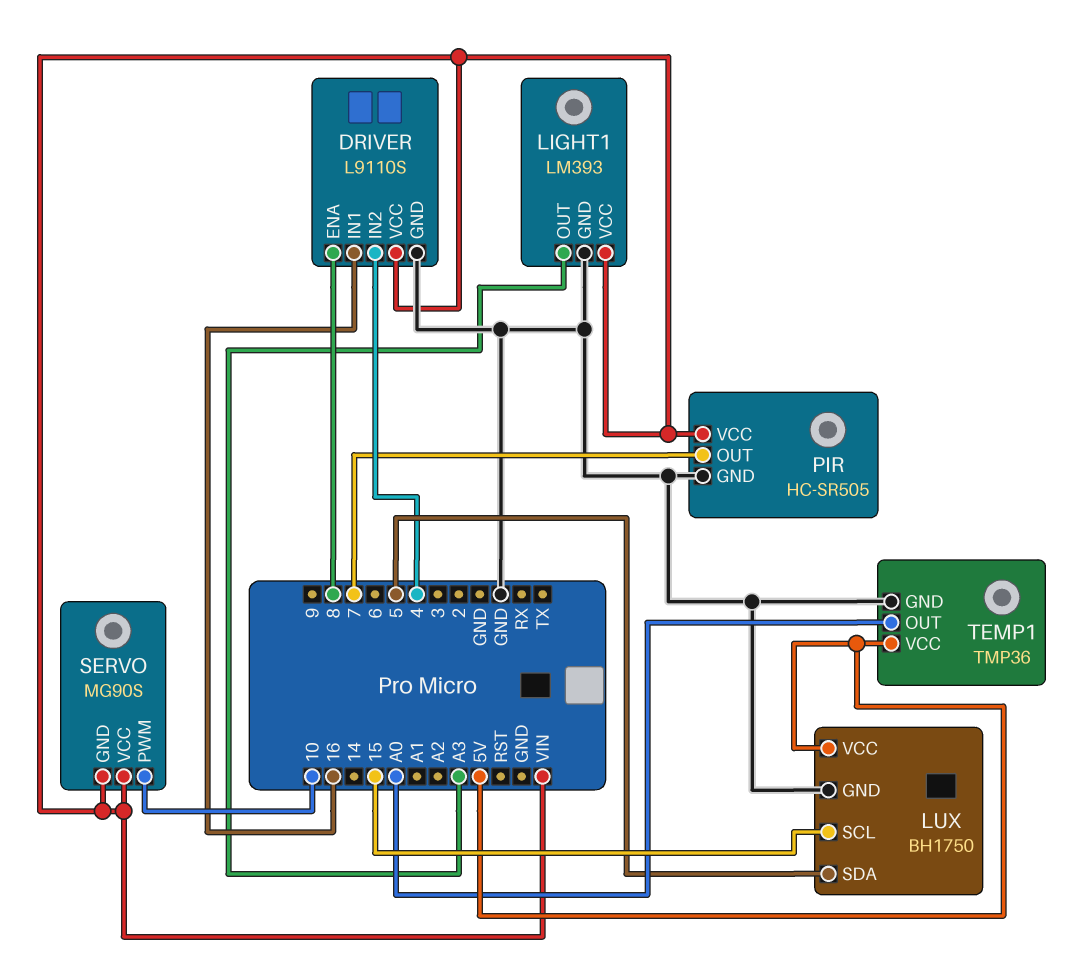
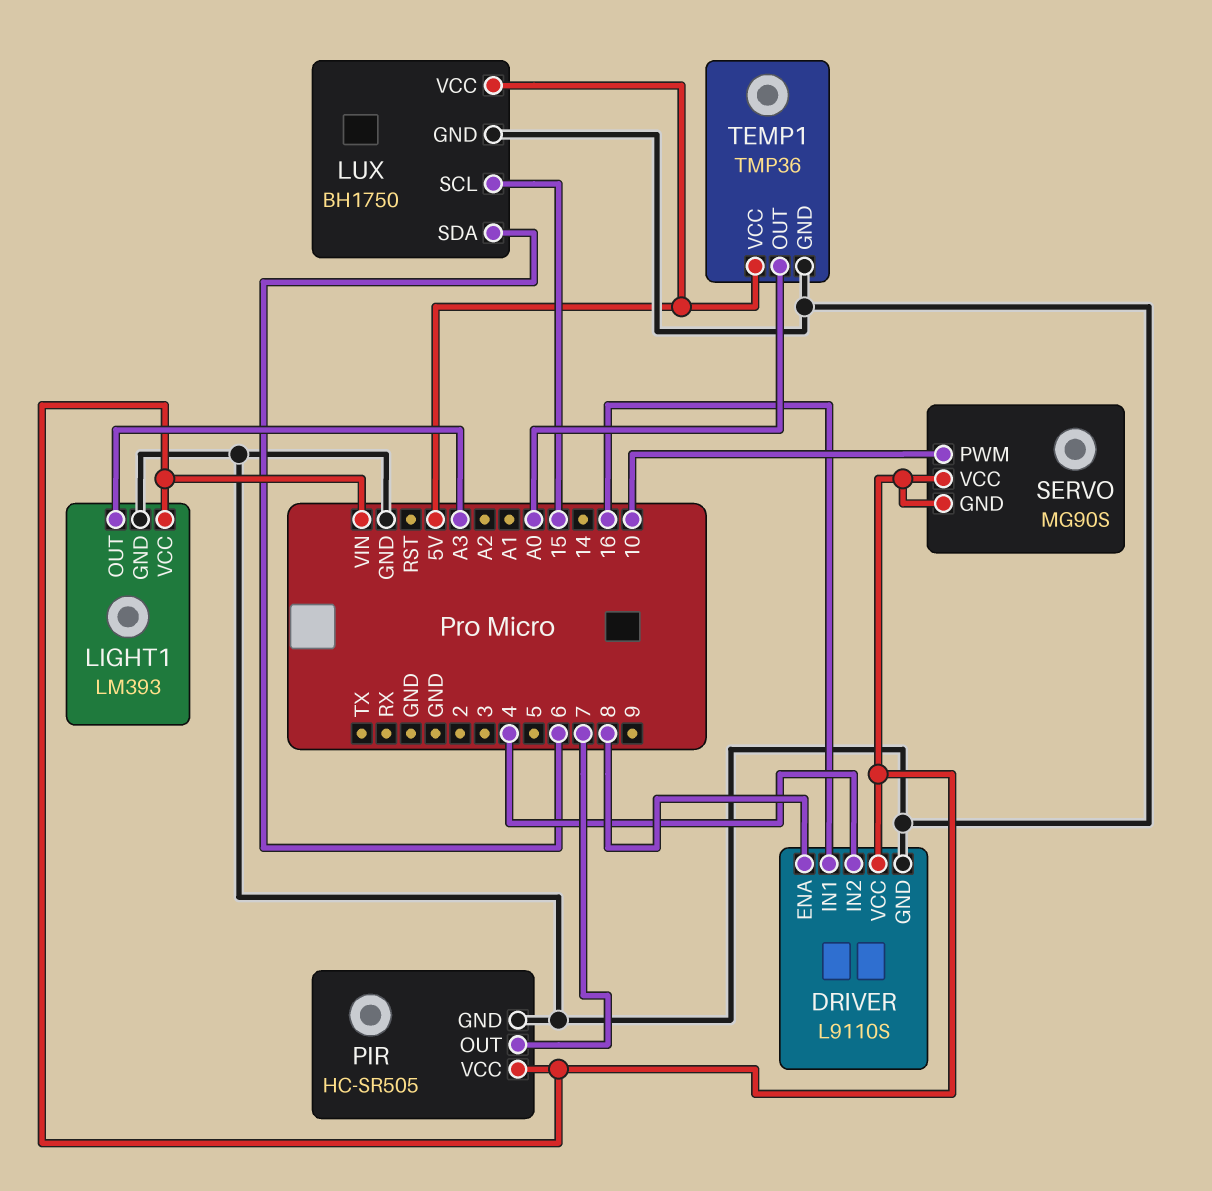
LUX pin SDA: 5 -> 6

